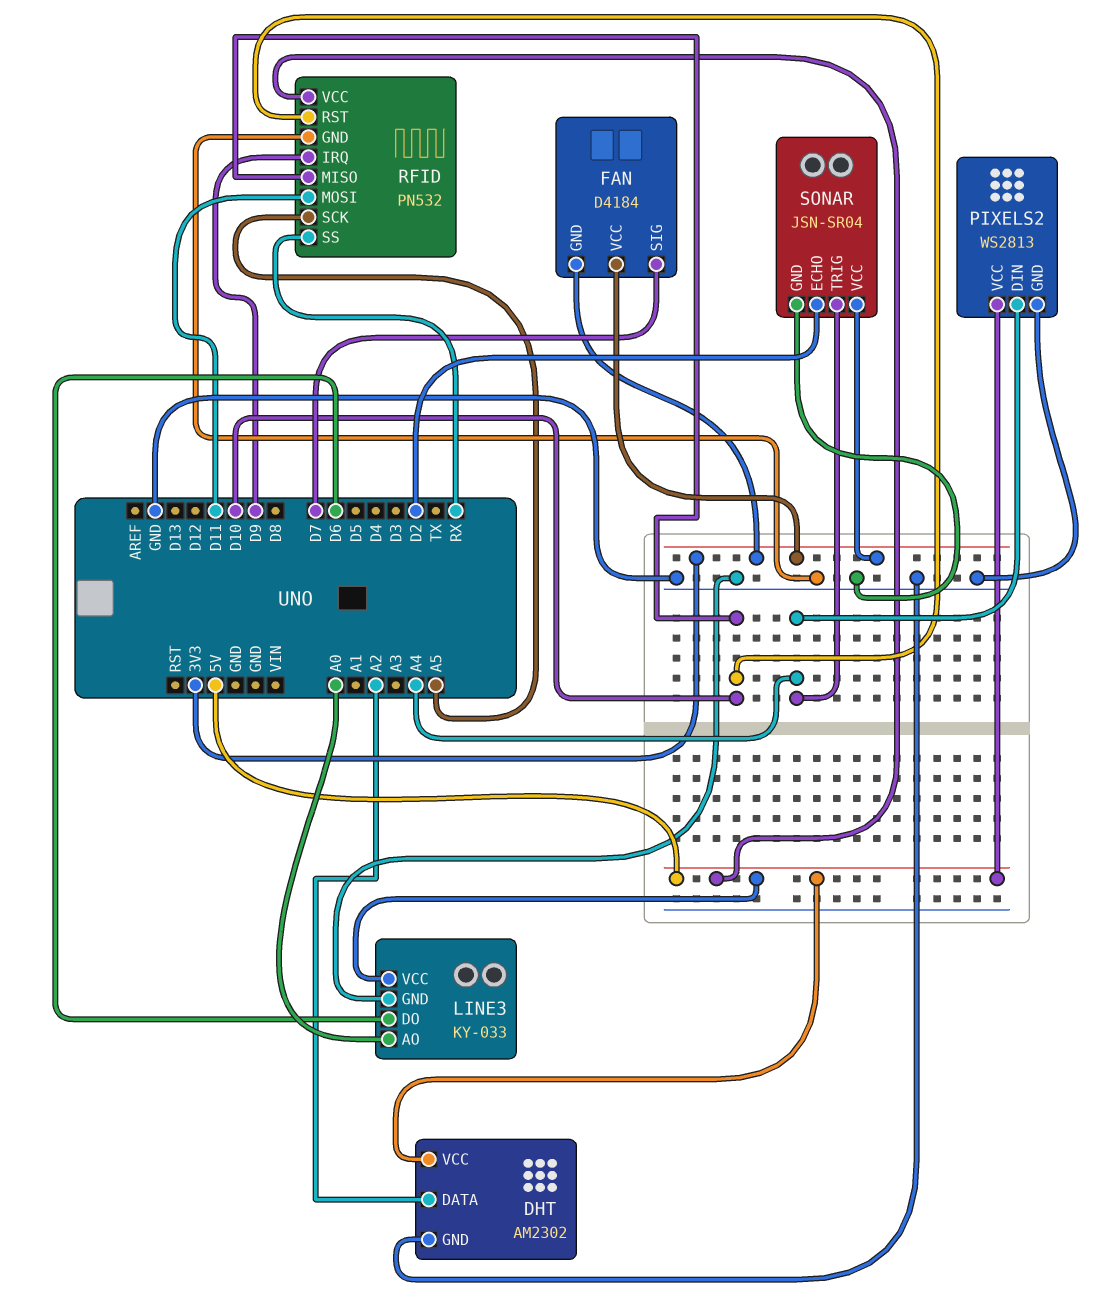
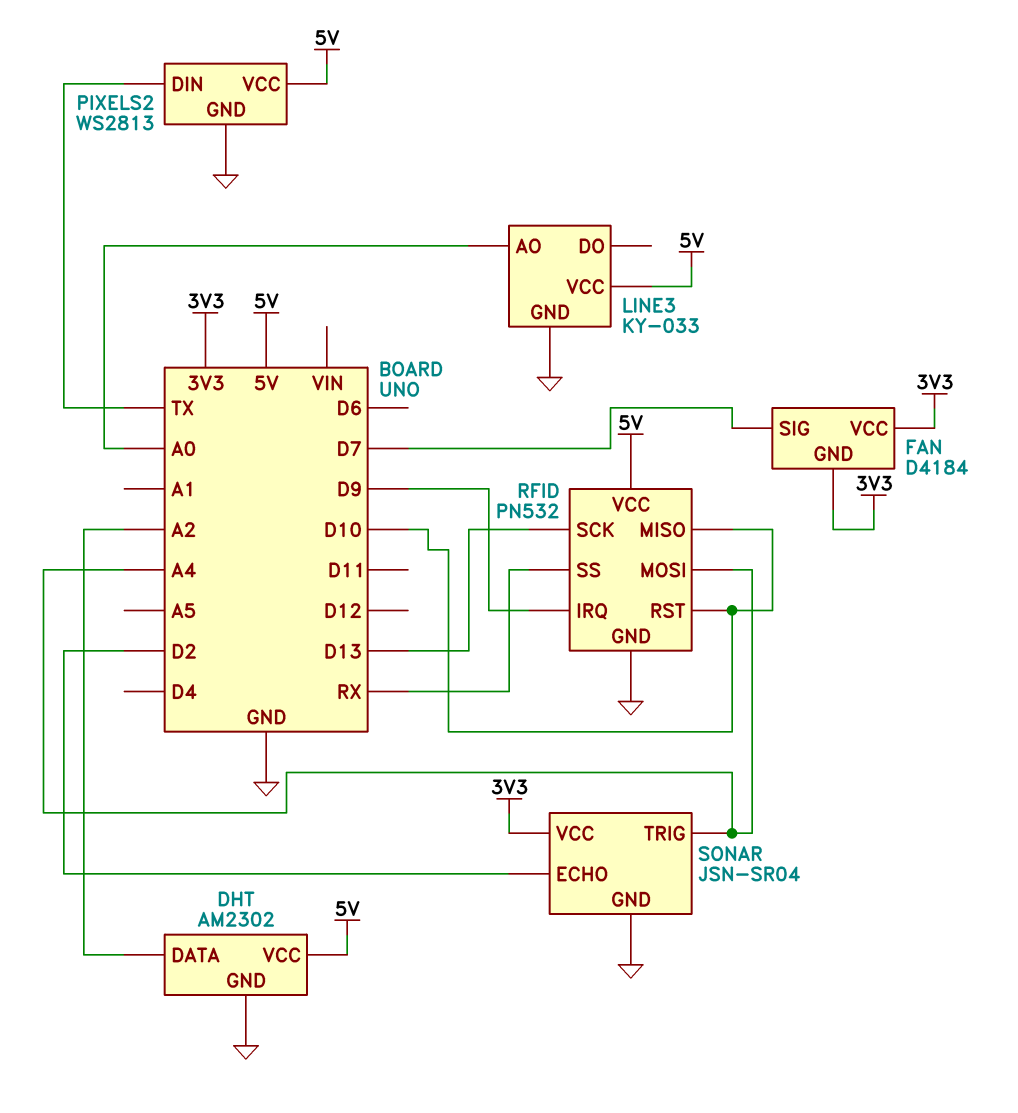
LINE3 pin DO: D6 -> none
PIXELS2 pin DIN: A4 -> TX
RFID pin MOSI: D11 -> A4
RFID pin SCK: A5 -> D13

